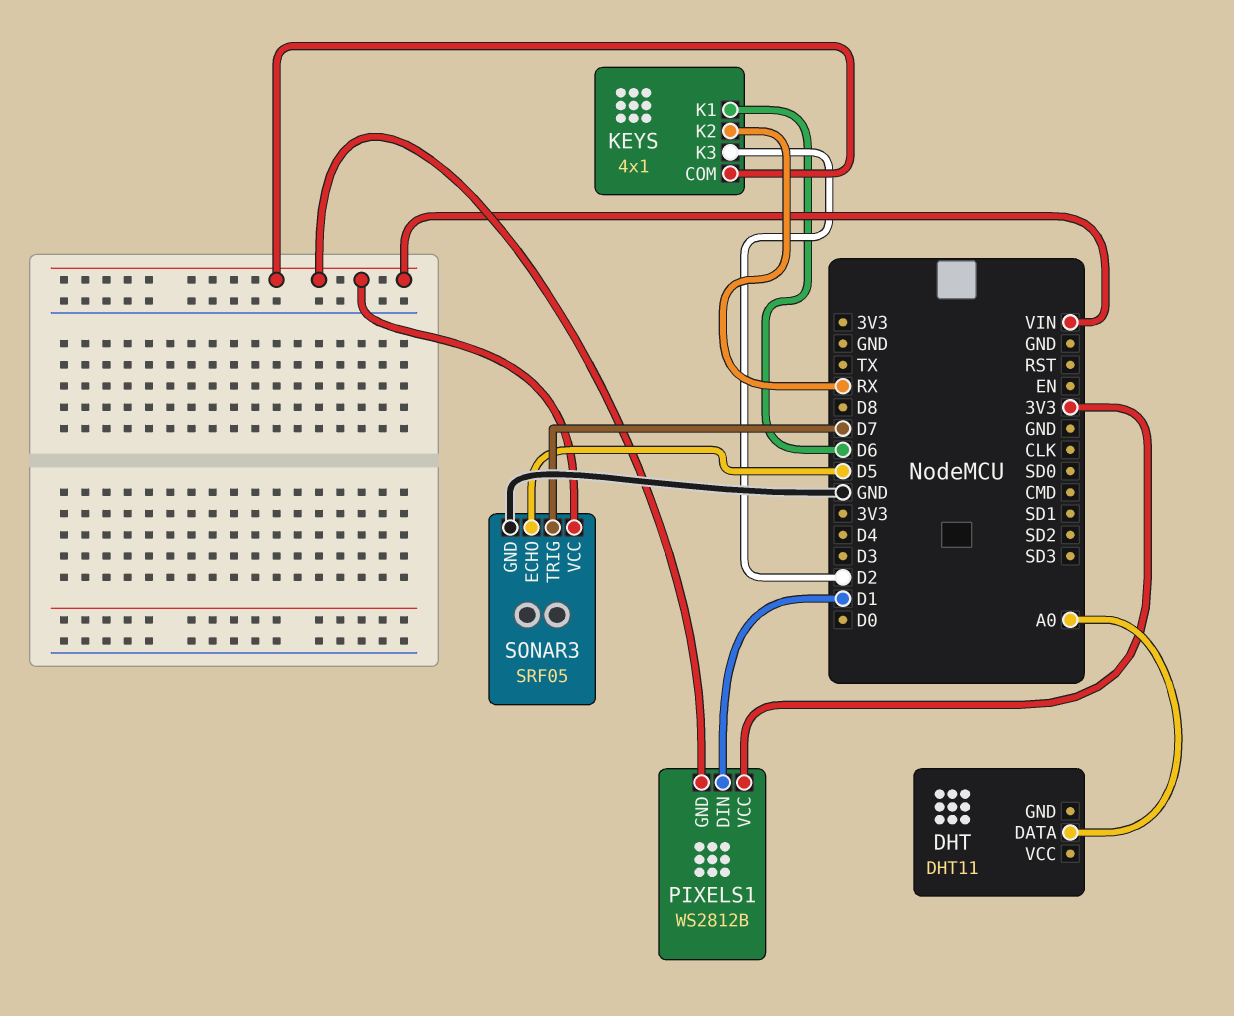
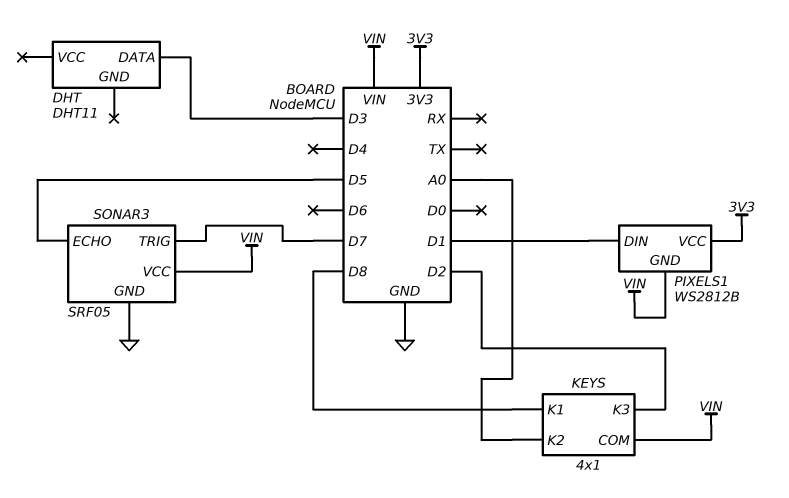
DHT pin DATA: A0 -> D3
KEYS pin K1: D6 -> D8
KEYS pin K2: RX -> A0

